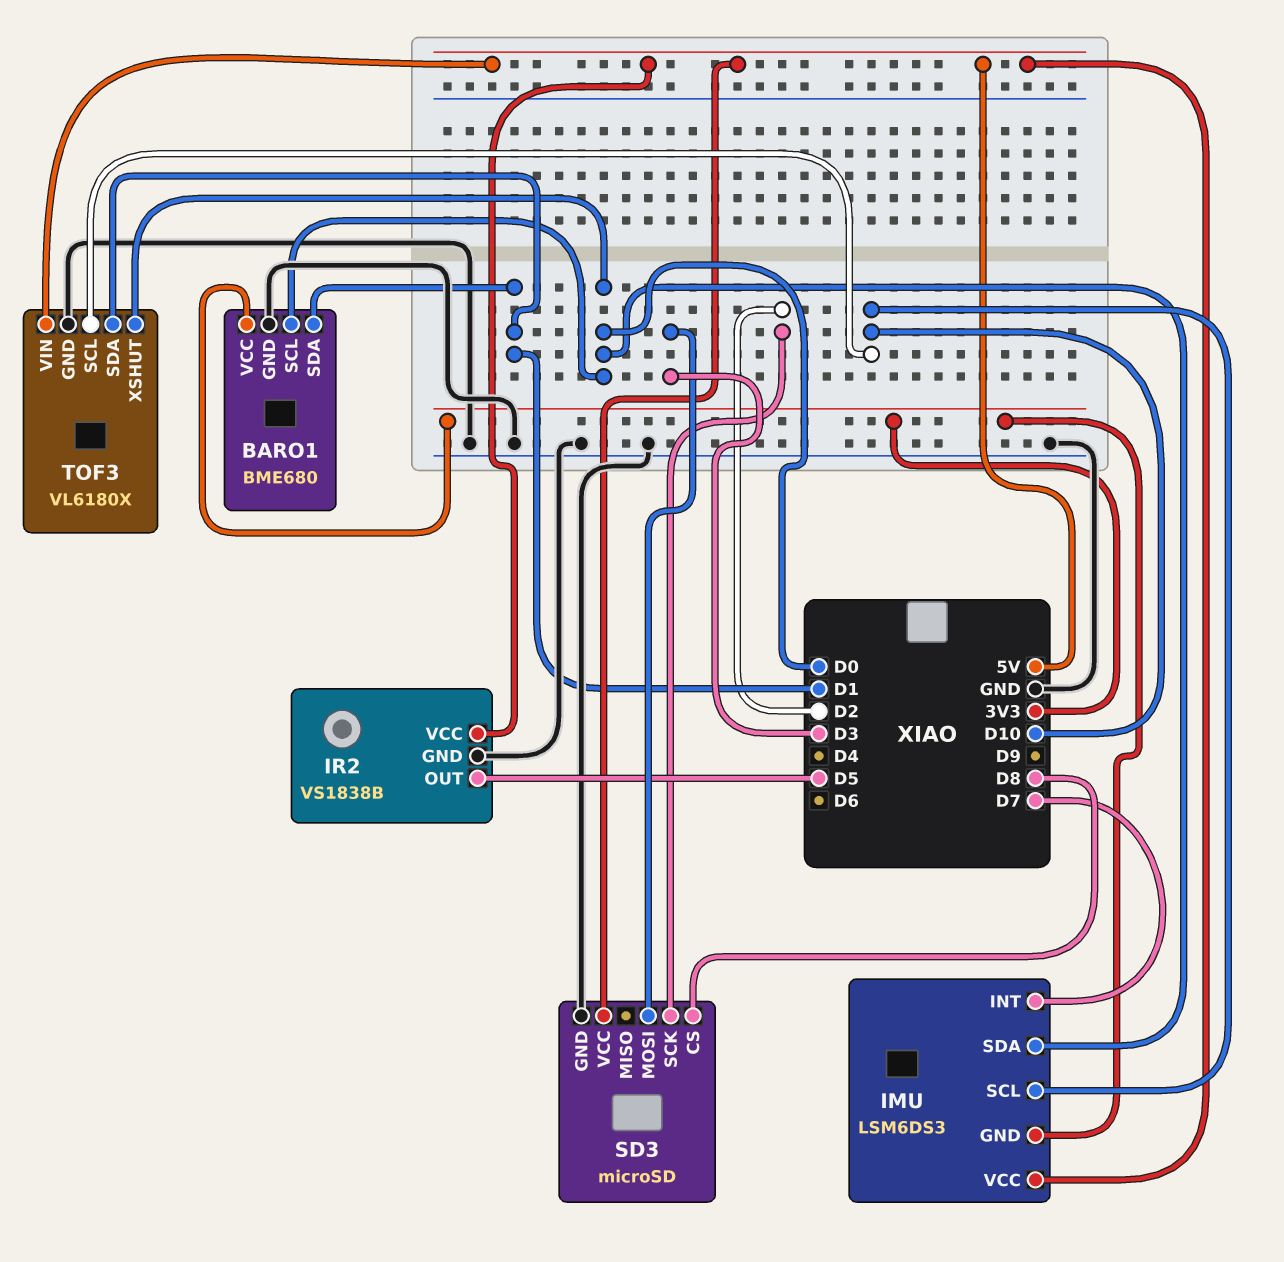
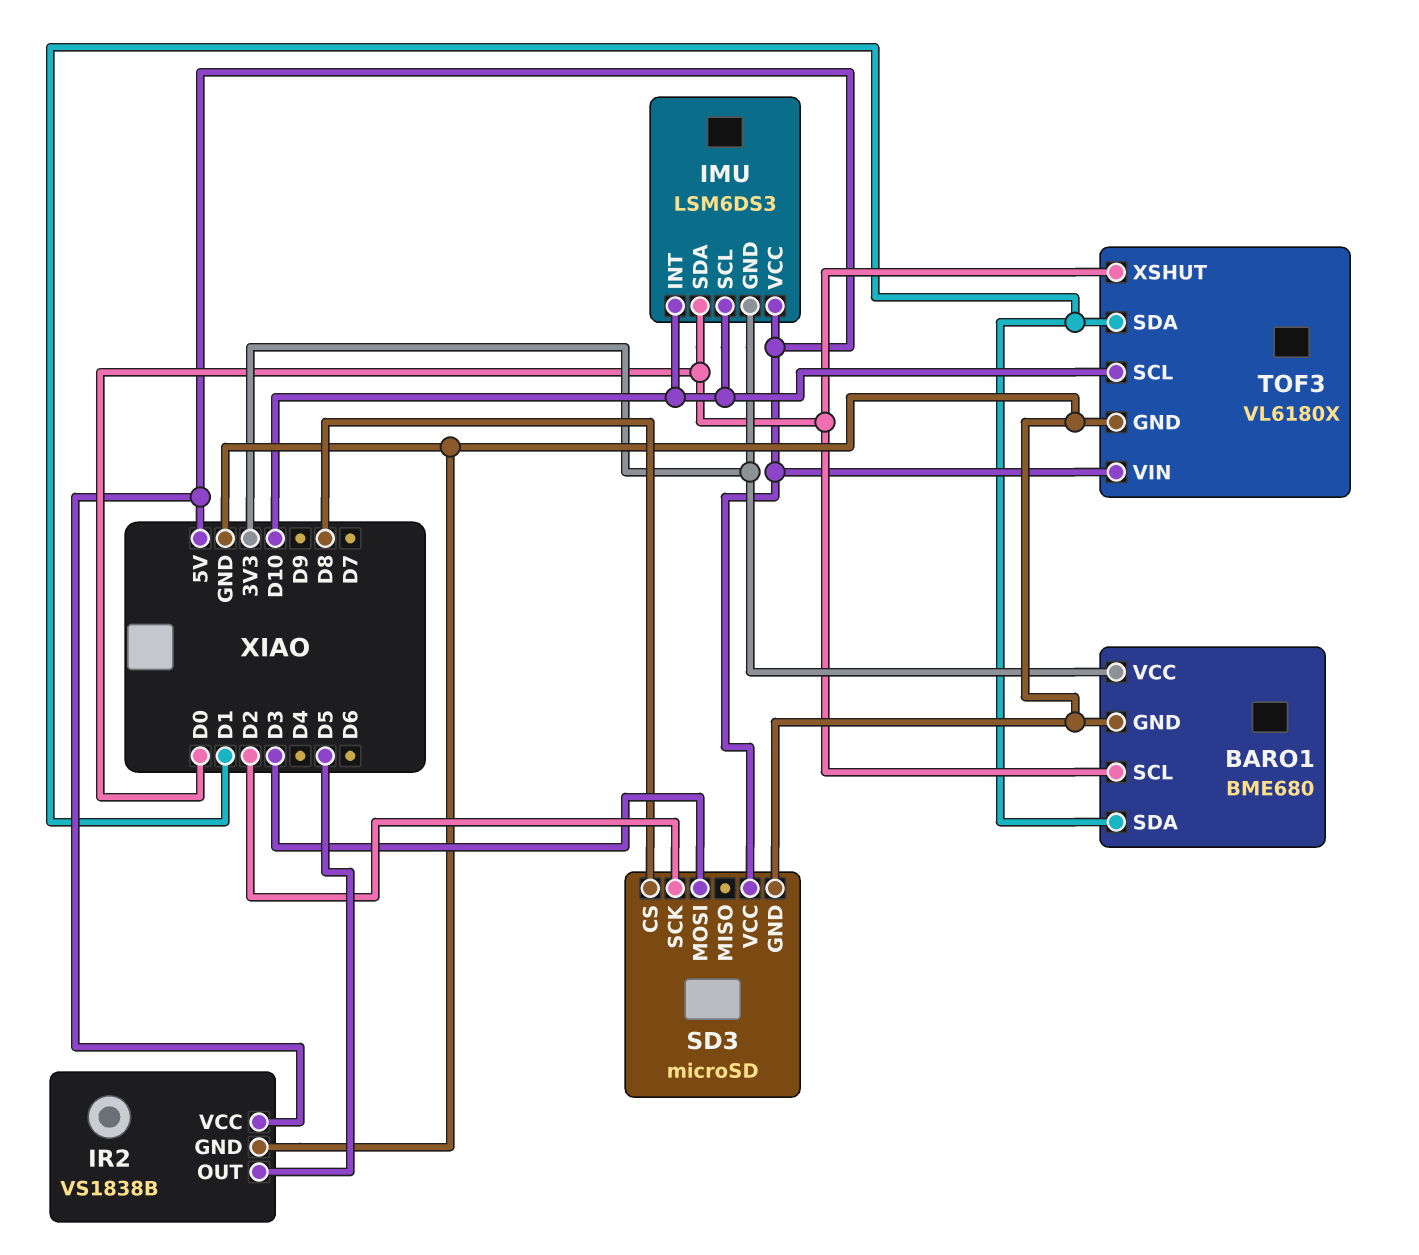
IMU pin INT: D7 -> D10

